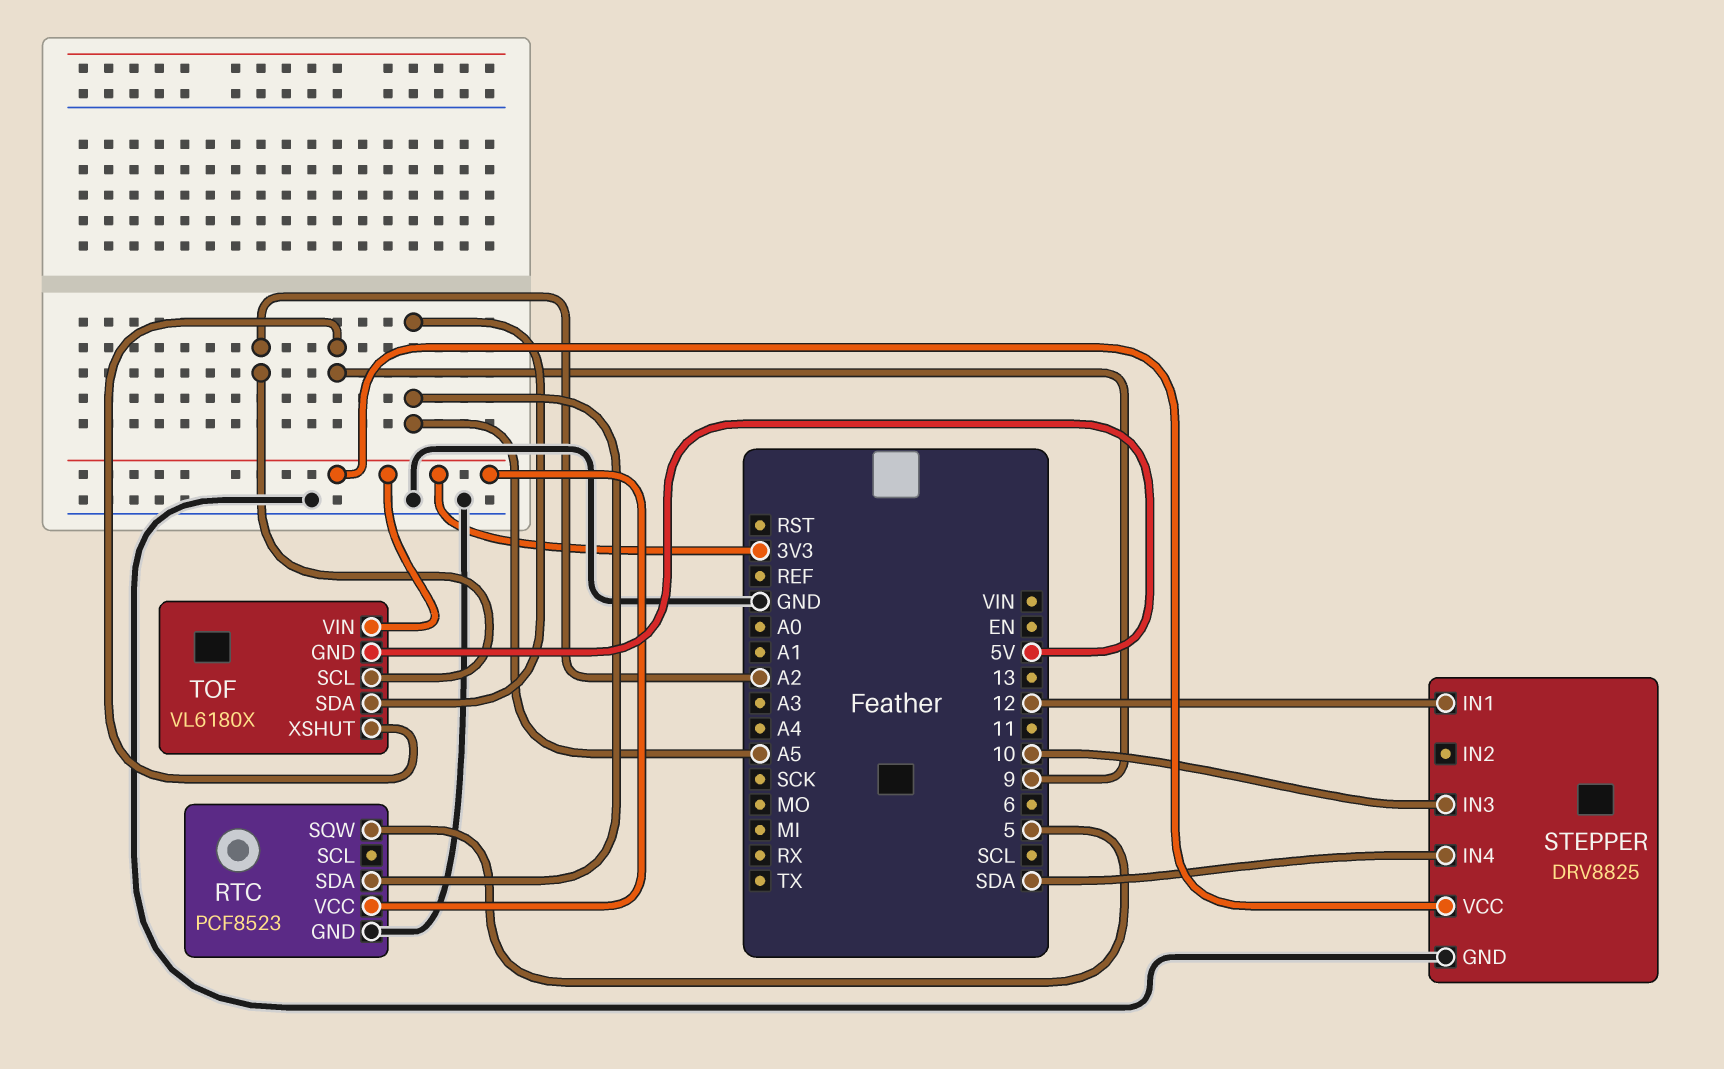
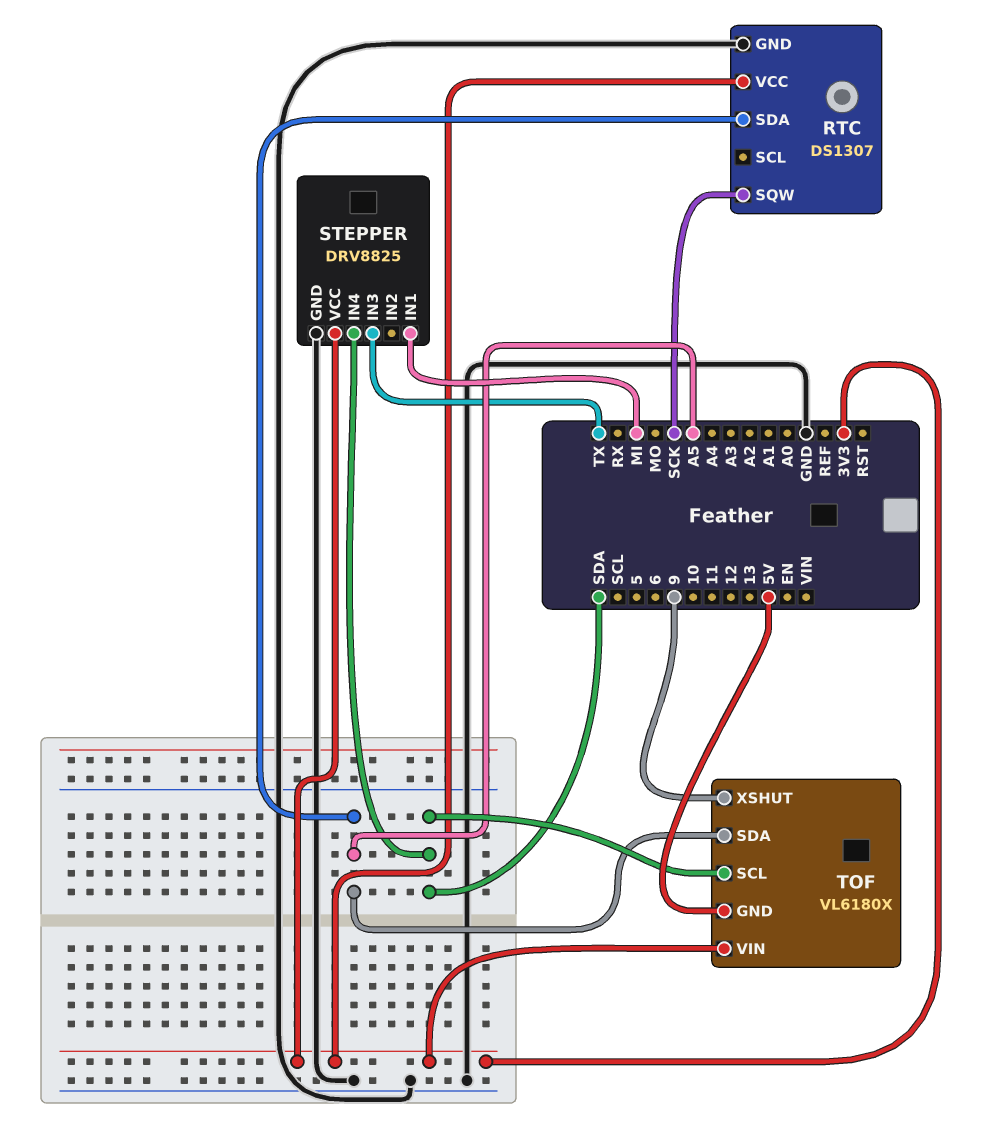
RTC: PCF8523 -> DS1307
RTC pin SQW: 5 -> SCK
STEPPER pin IN1: 12 -> MI
STEPPER pin IN3: 10 -> TX
TOF pin SCL: A2 -> SDA

